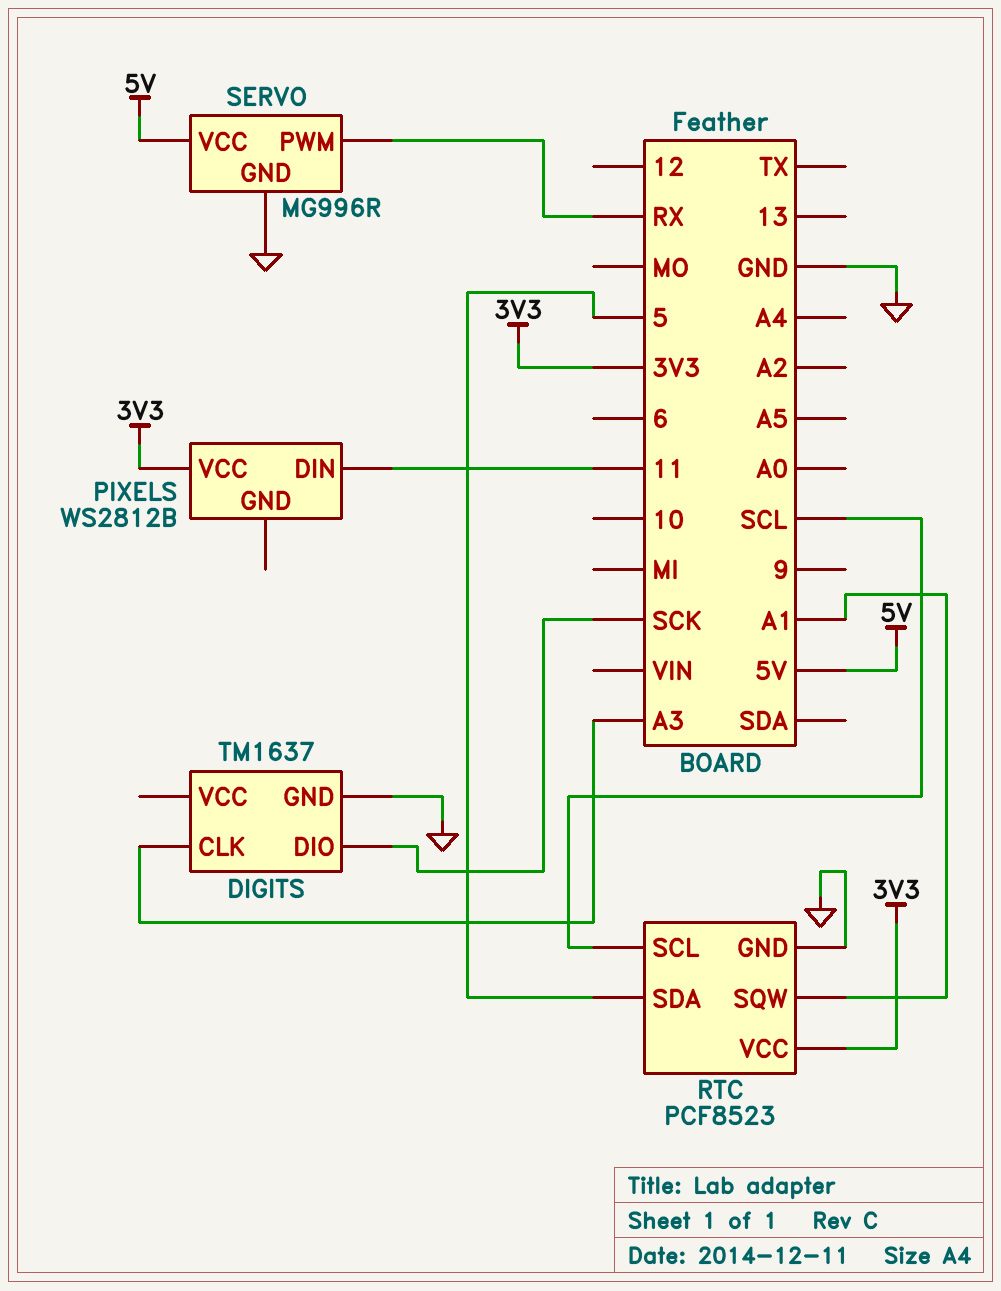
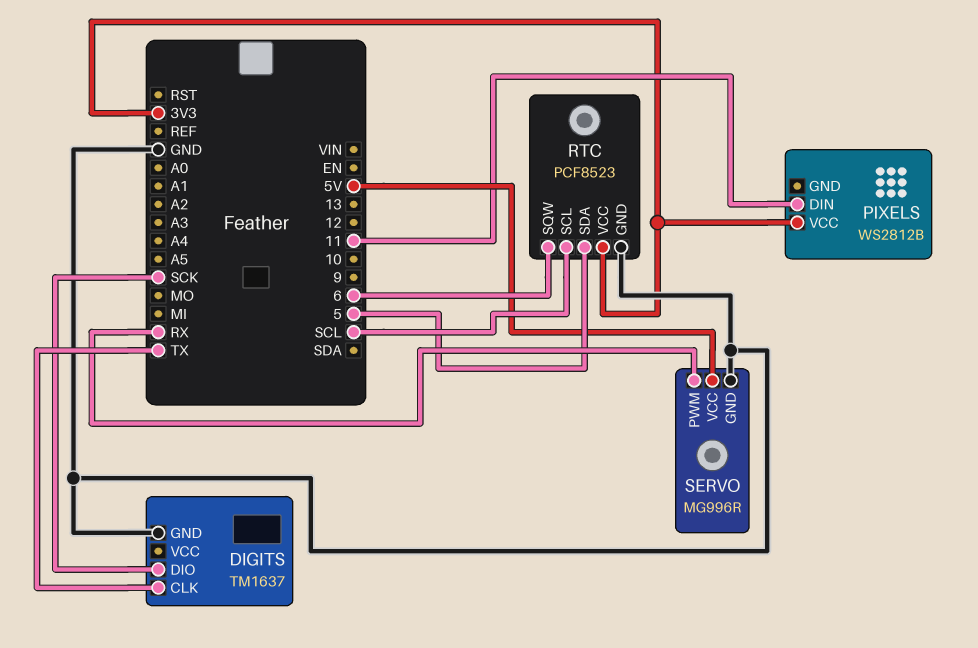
DIGITS pin CLK: A3 -> TX
RTC pin SQW: A1 -> 6

